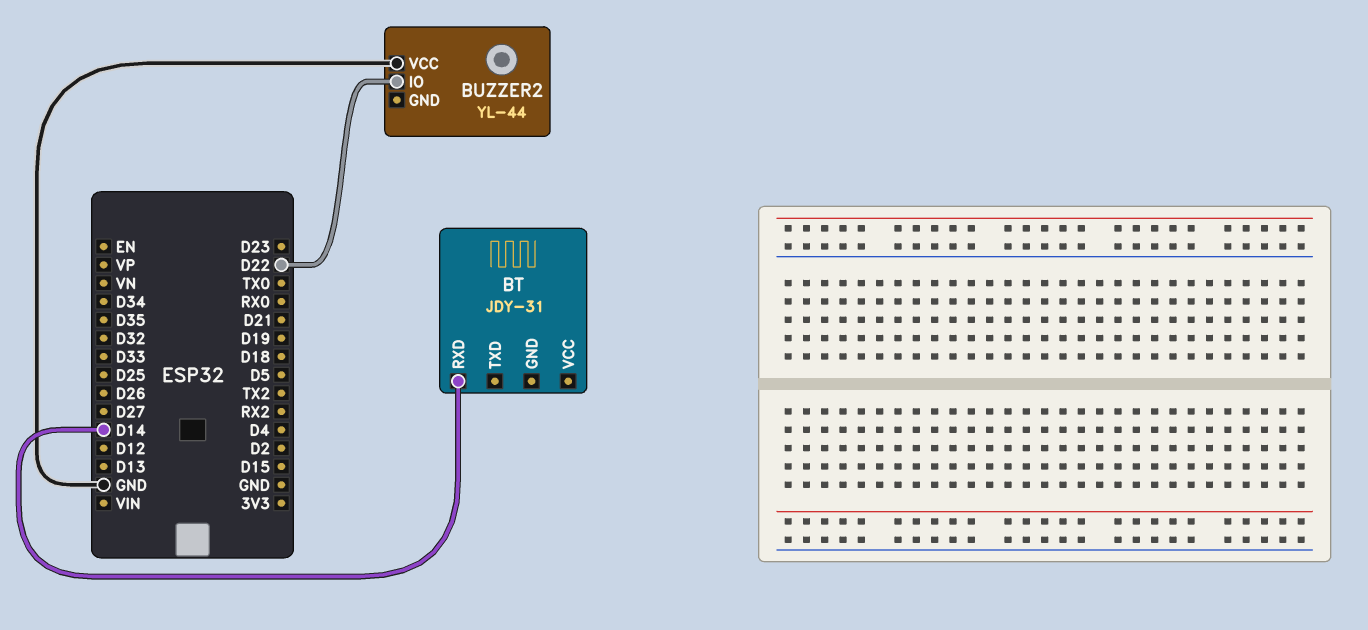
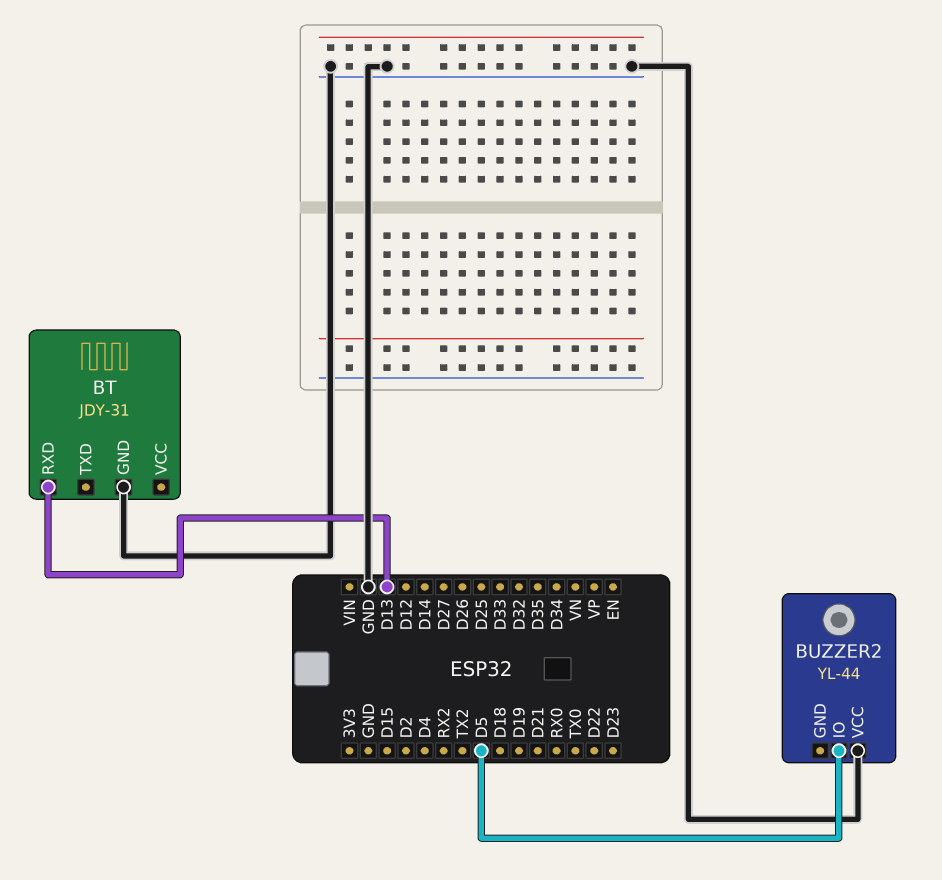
BT pin GND: none -> GND
BT pin RXD: D14 -> D13
BUZZER2 pin IO: D22 -> D5

